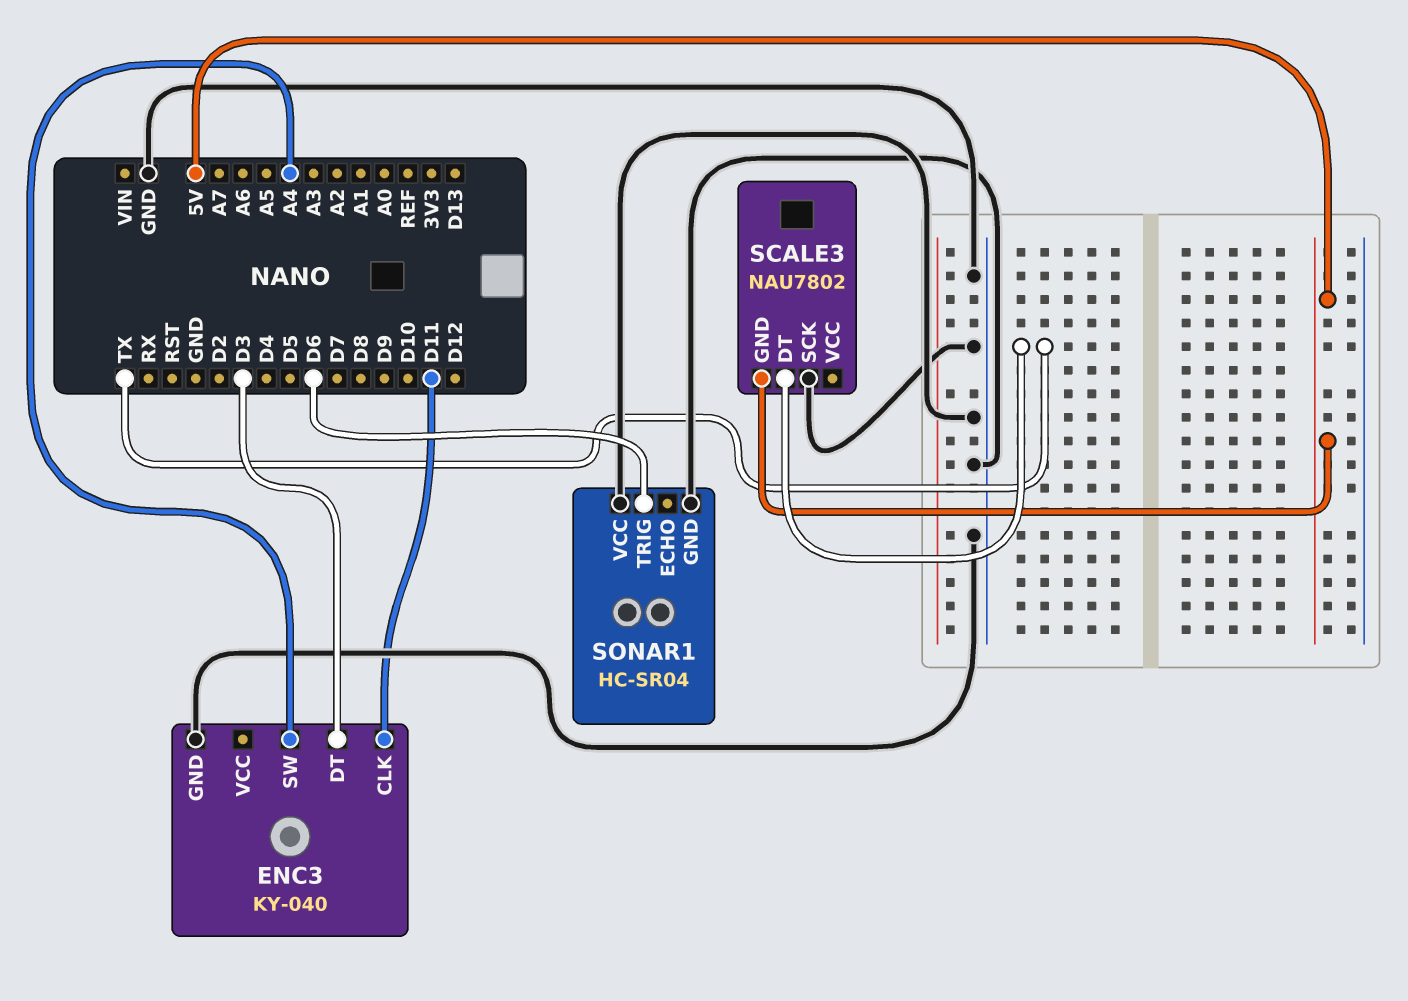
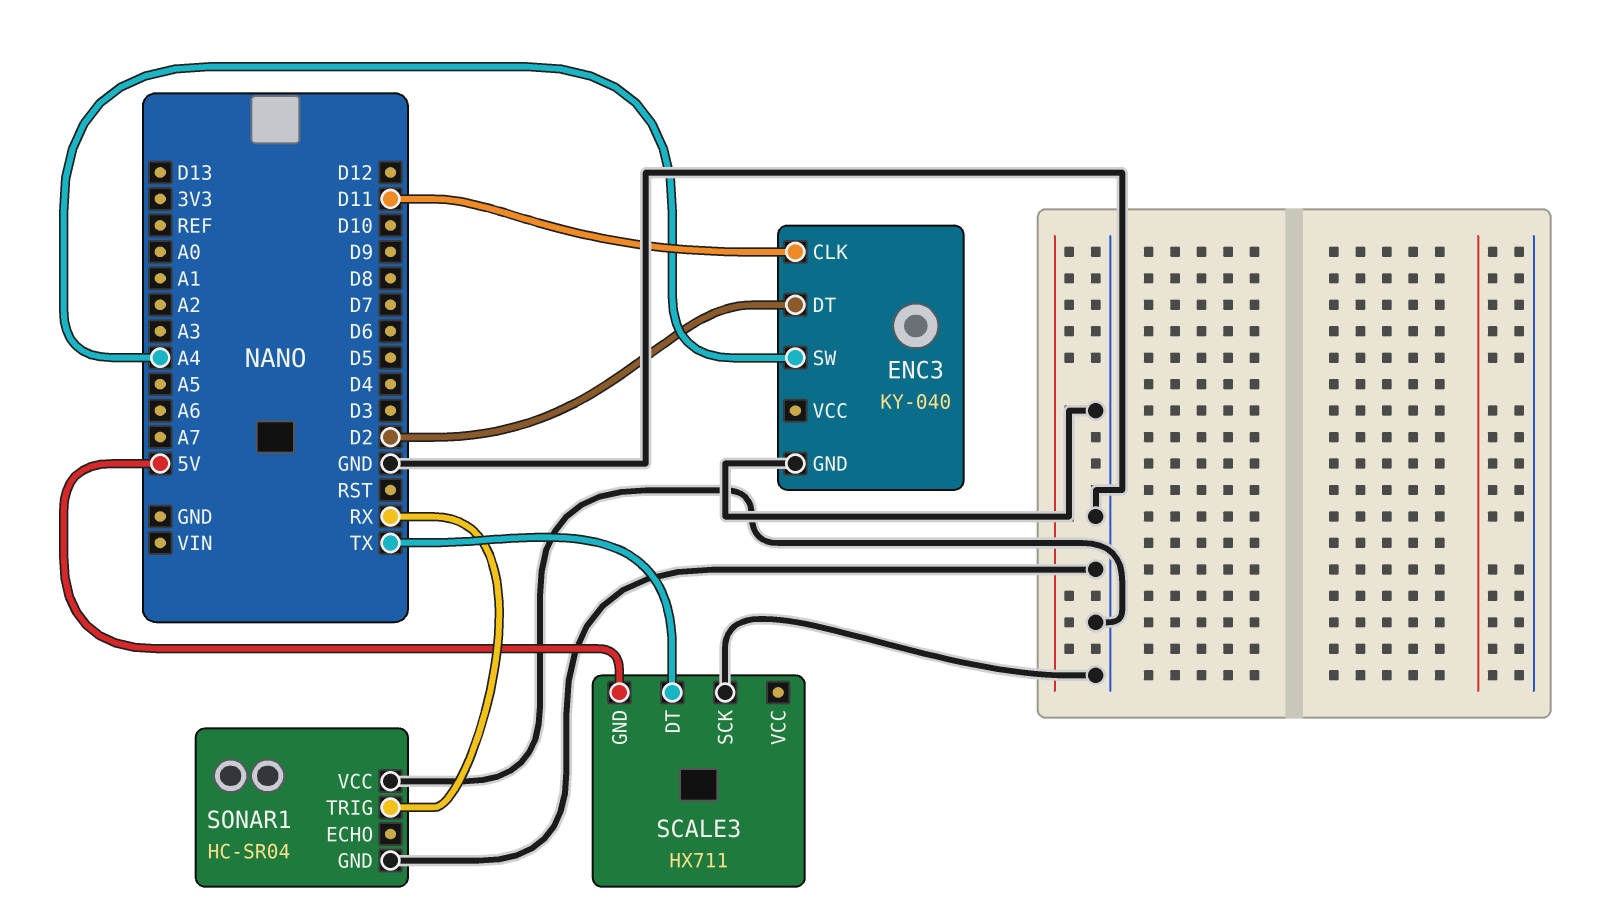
ENC3 pin DT: D3 -> D2
SCALE3: NAU7802 -> HX711
SONAR1 pin TRIG: D6 -> RX

